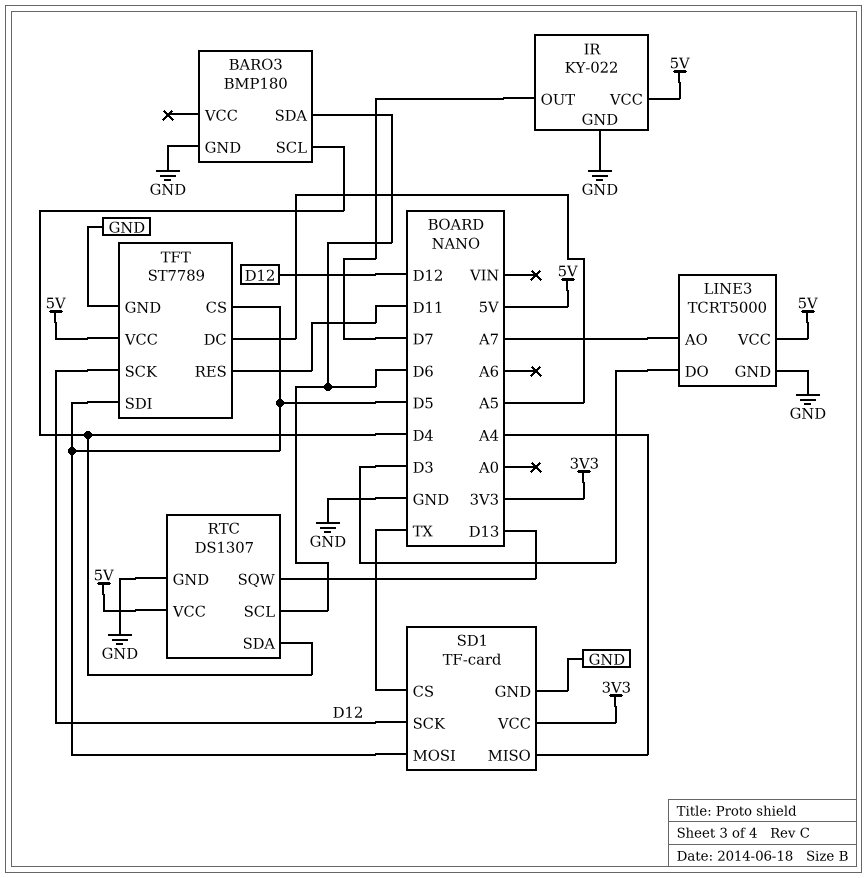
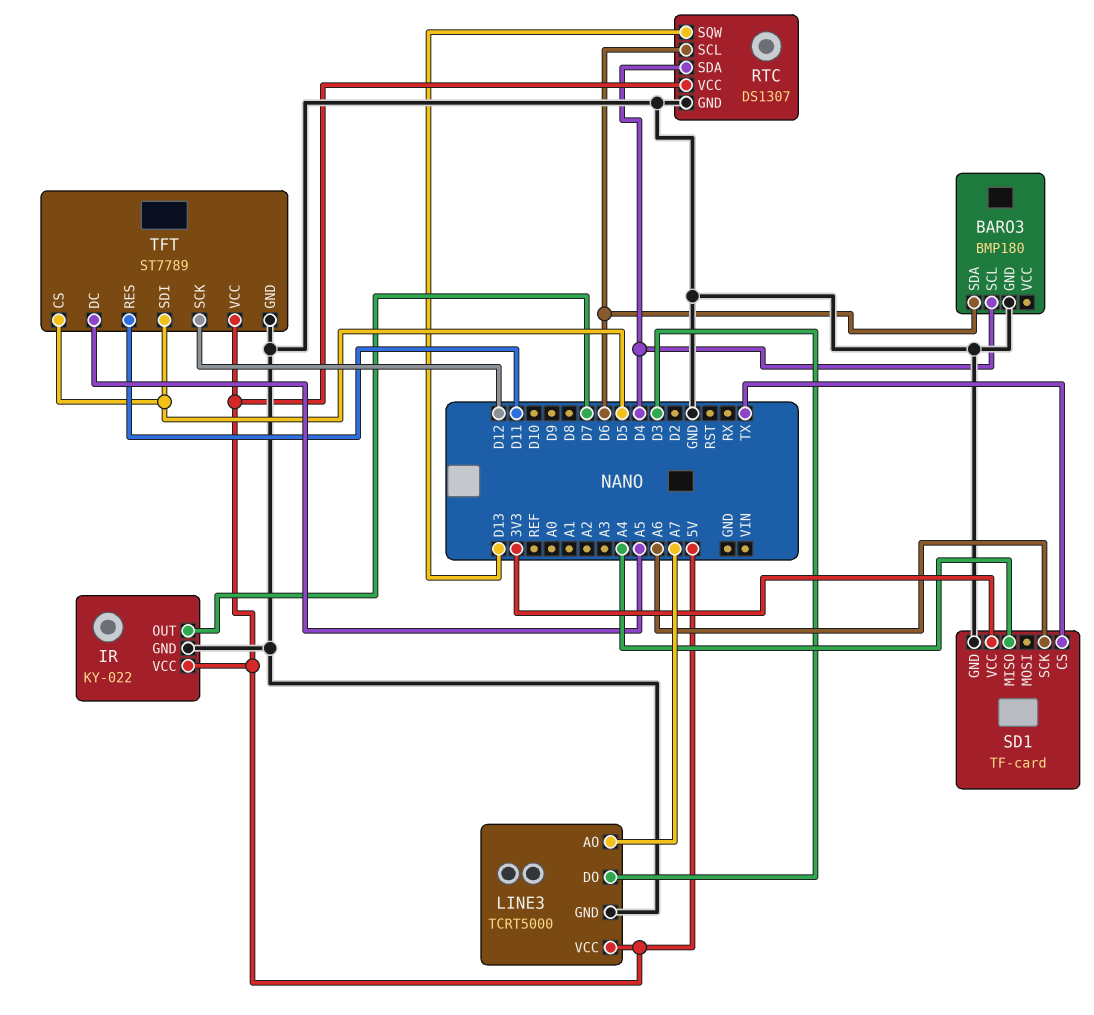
SD1 pin MOSI: D5 -> none
SD1 pin SCK: D12 -> A6

